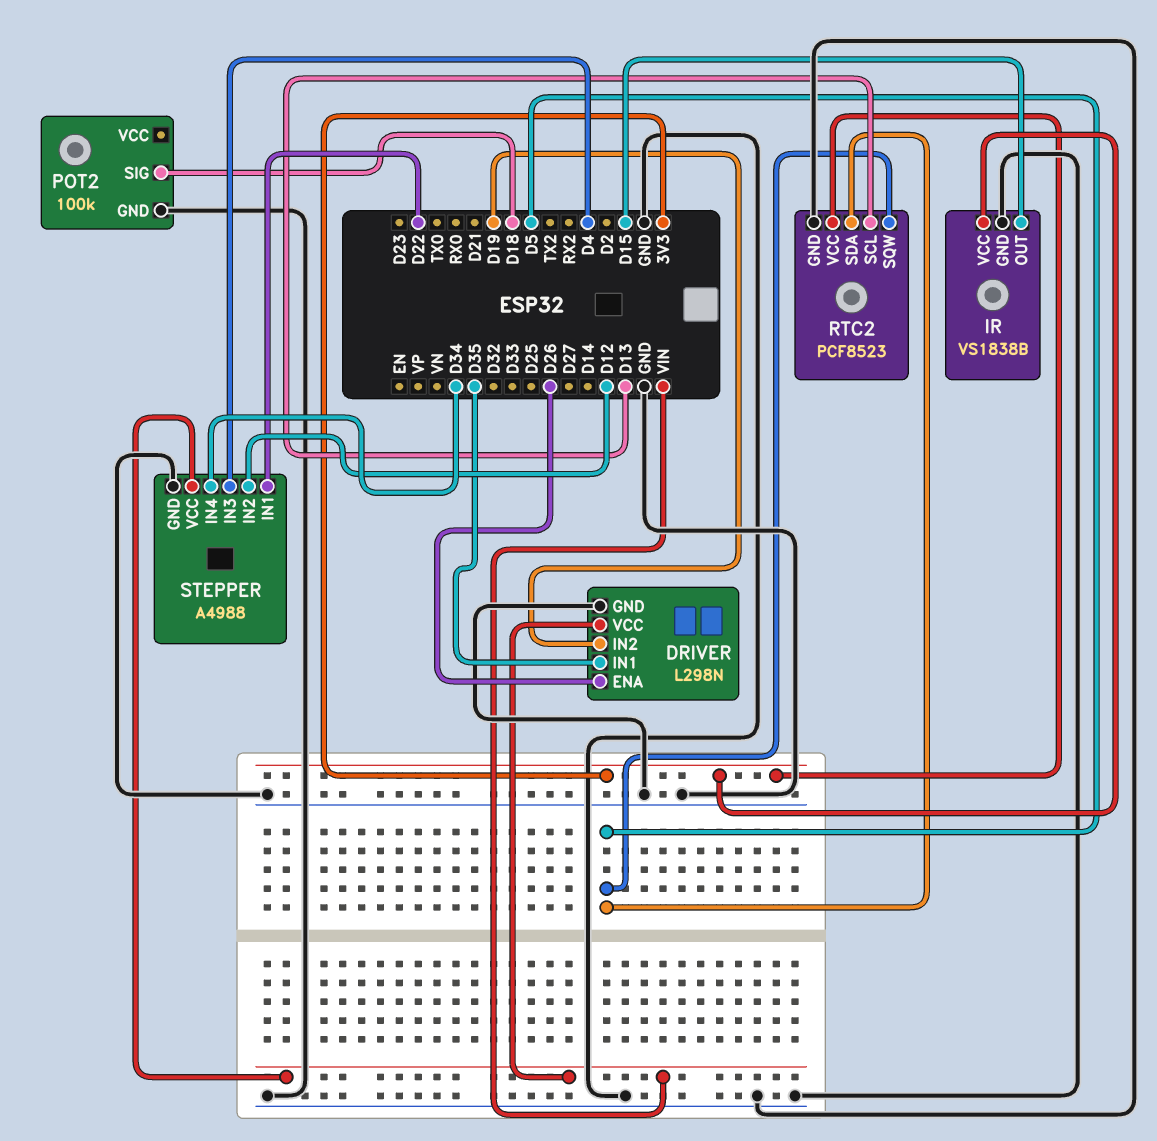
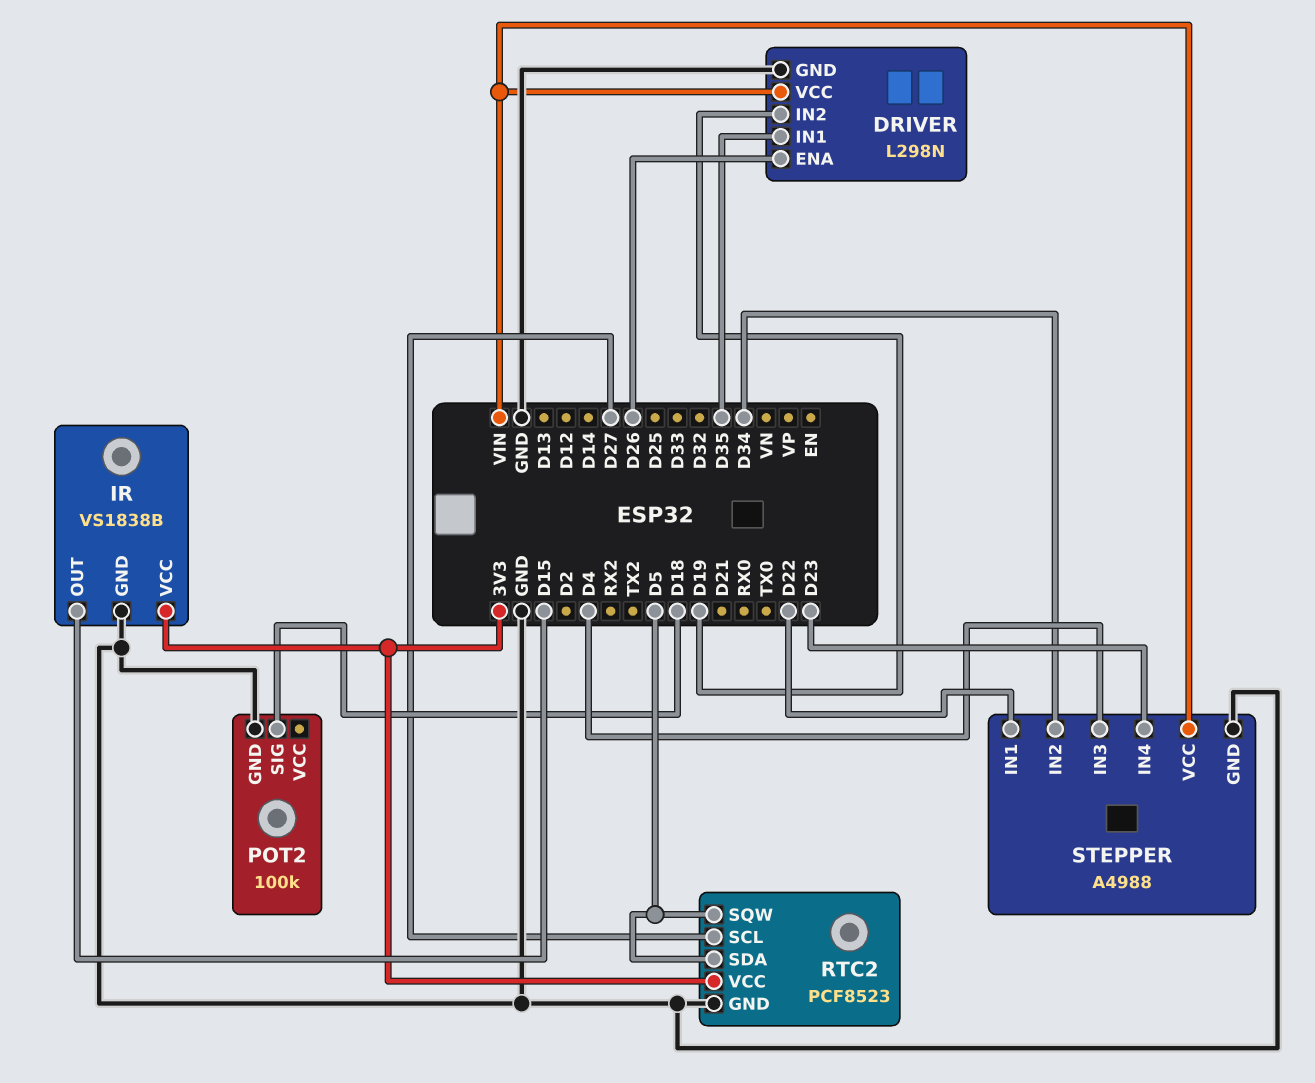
RTC2 pin SCL: D13 -> D27
STEPPER pin IN2: D12 -> D34
STEPPER pin IN4: D34 -> D23

